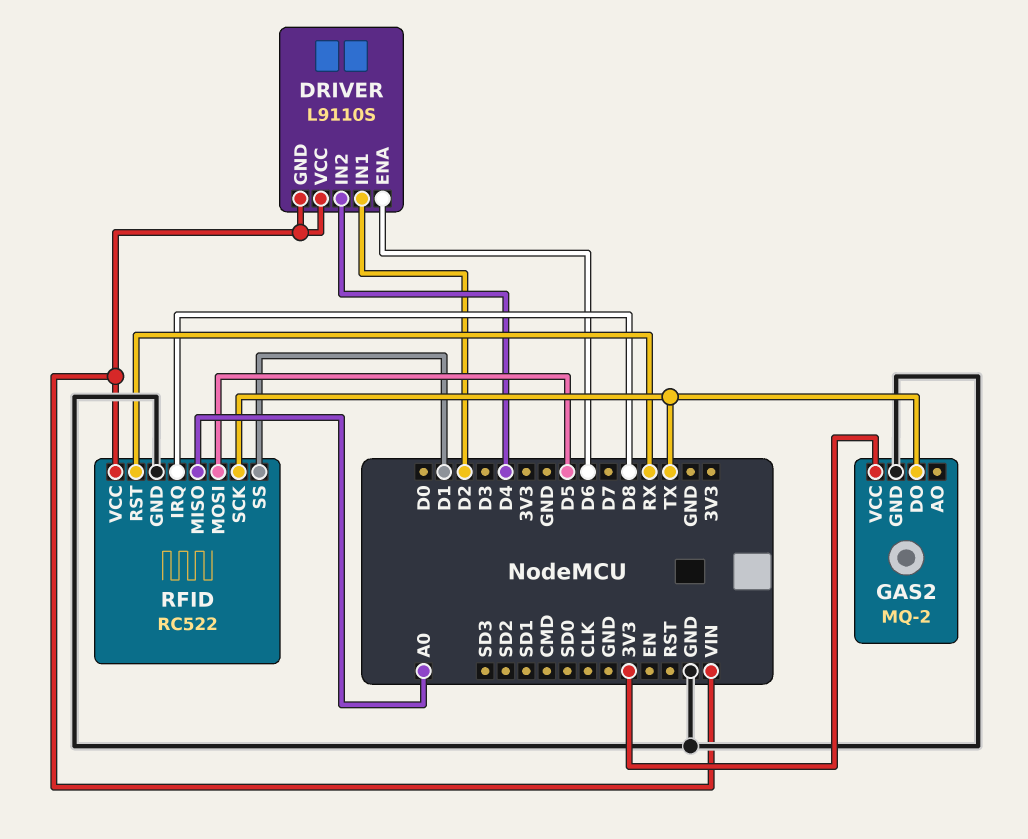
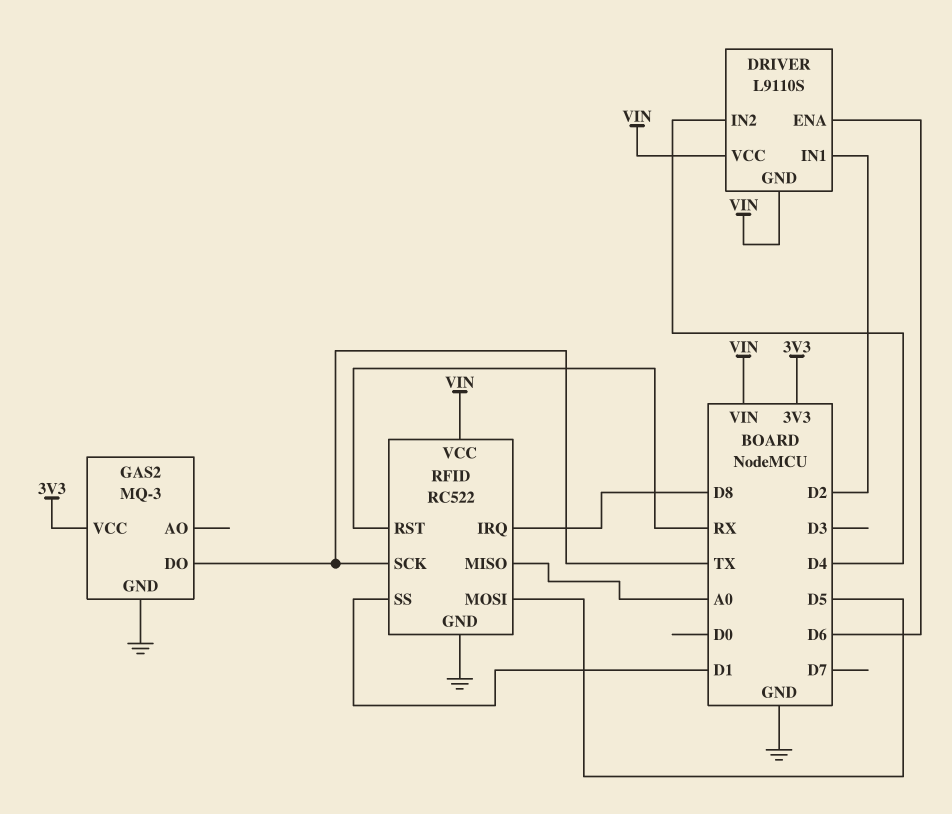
GAS2: MQ-2 -> MQ-3

